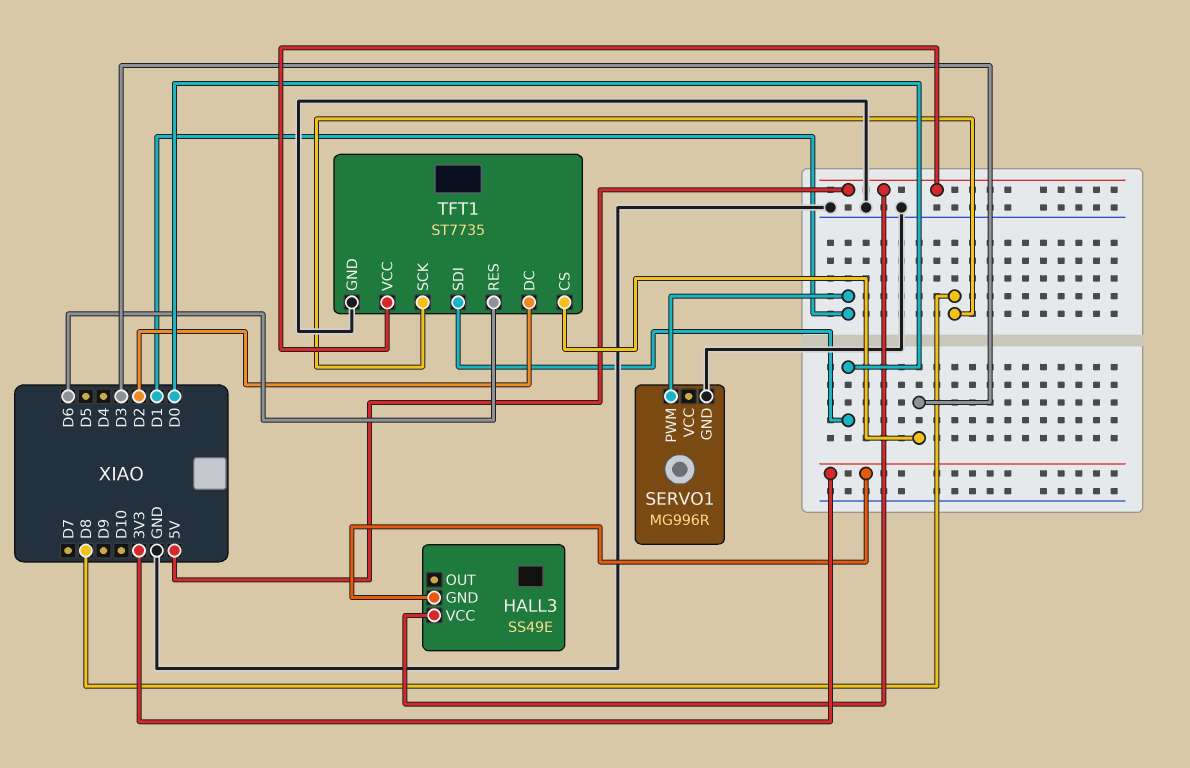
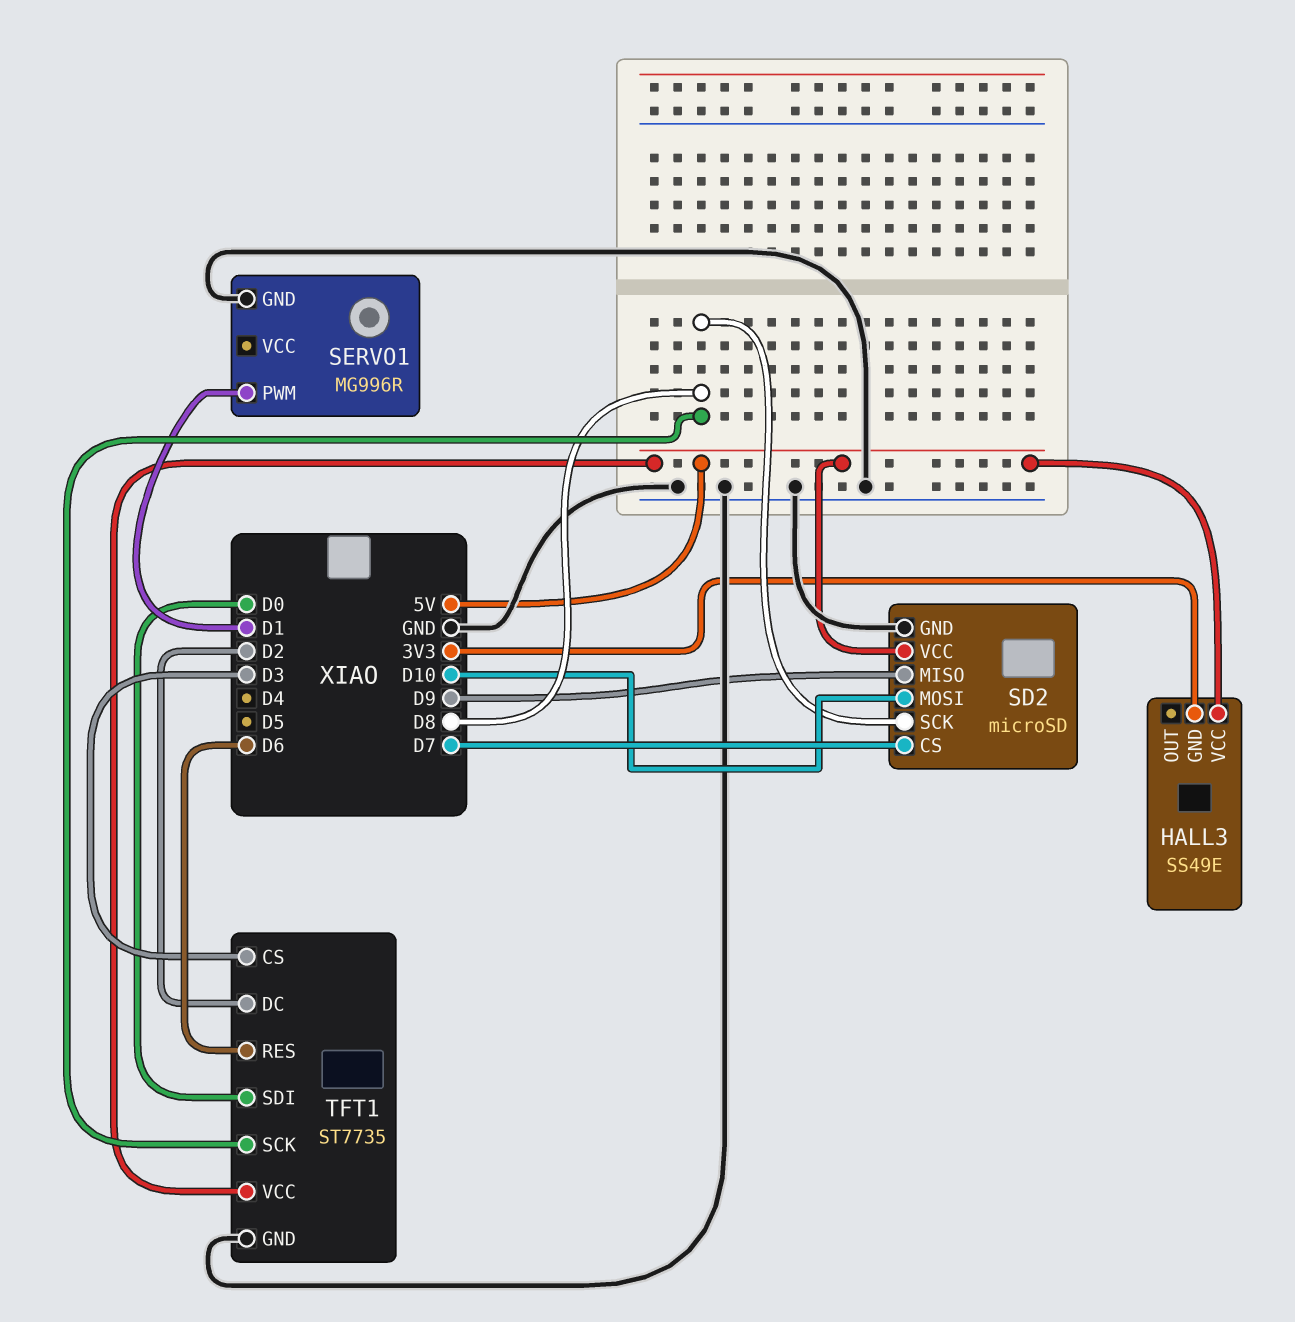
SD2: none -> microSD
SD2 pin CS: none -> D7
SD2 pin GND: none -> GND
SD2 pin MISO: none -> D9
SD2 pin MOSI: none -> D10
SD2 pin SCK: none -> D8
SD2 pin VCC: none -> 5V

